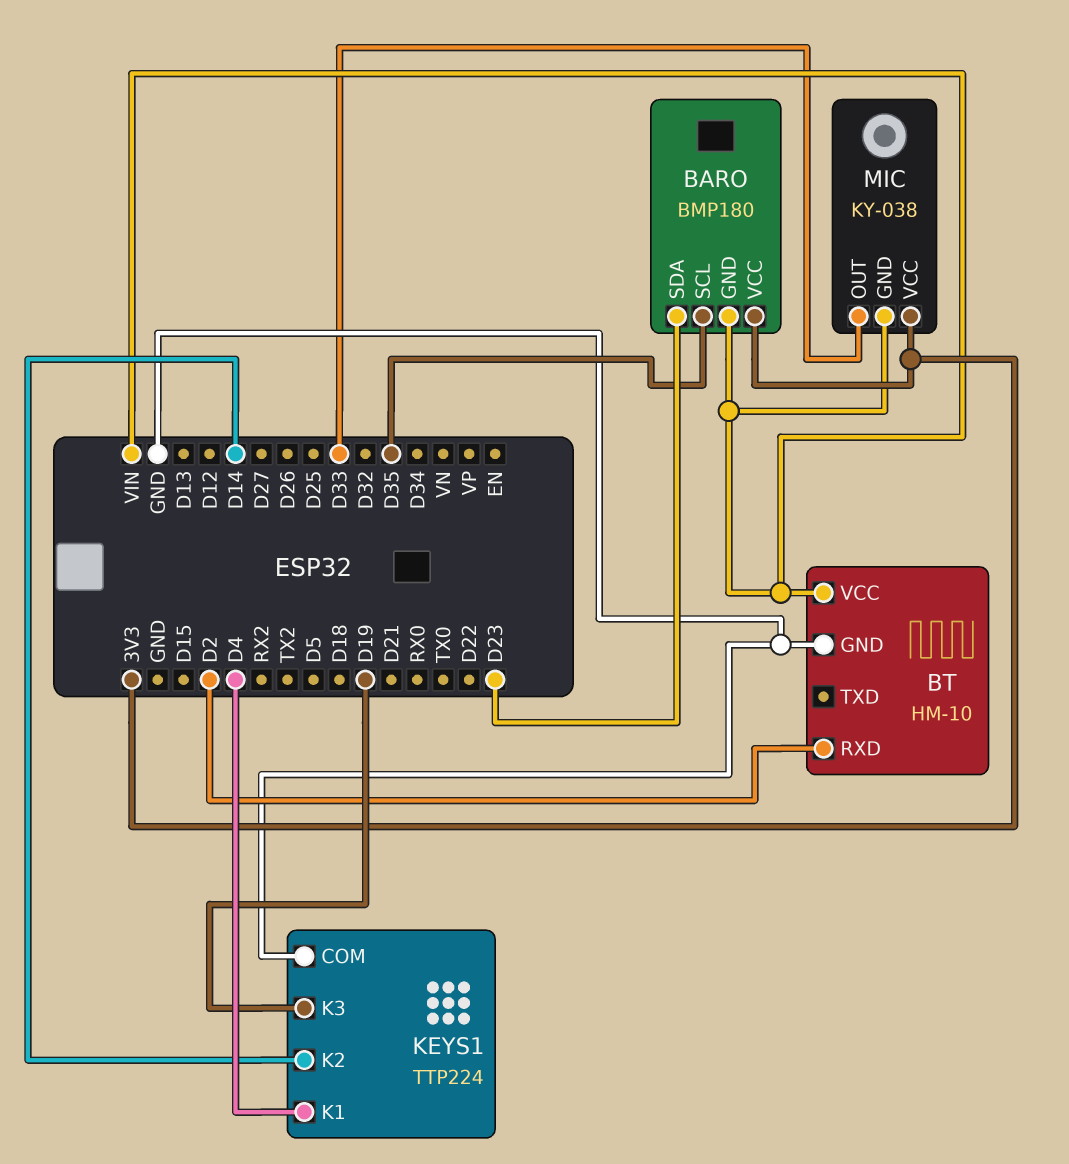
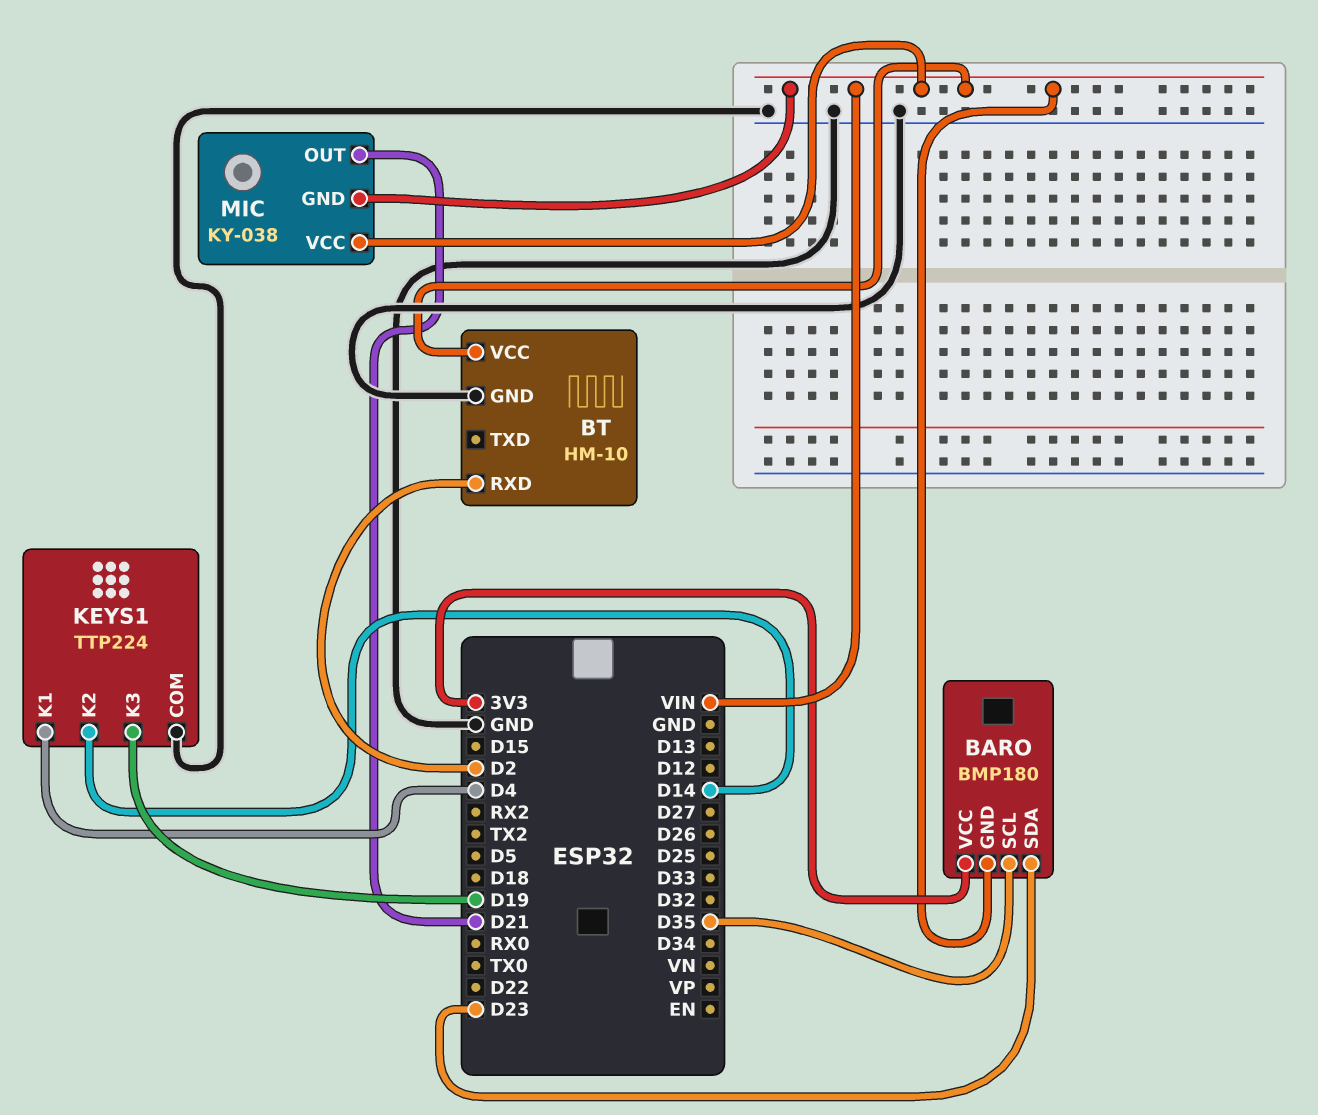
MIC pin OUT: D33 -> D21
MIC pin VCC: 3V3 -> VIN

